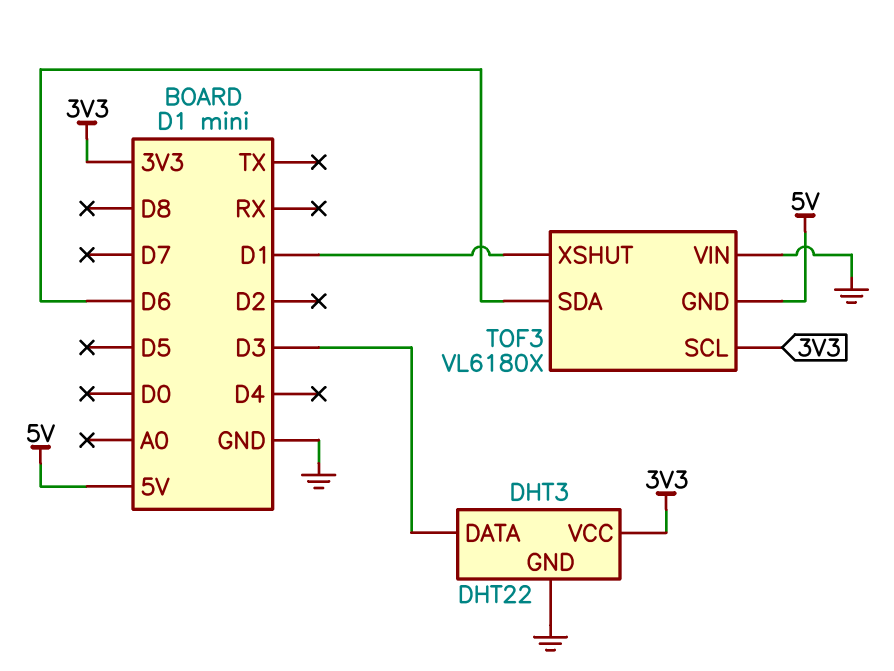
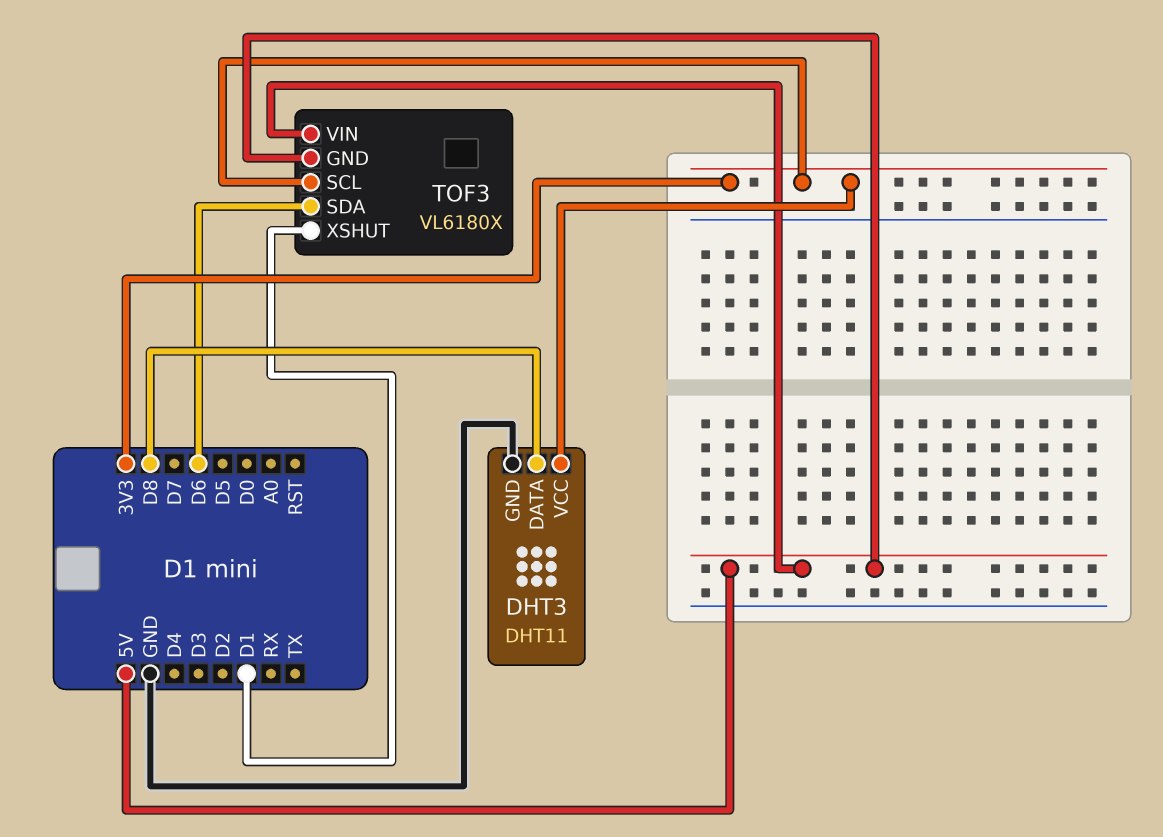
DHT3: DHT22 -> DHT11
DHT3 pin DATA: D3 -> D8
TOF3 pin VIN: GND -> 5V

